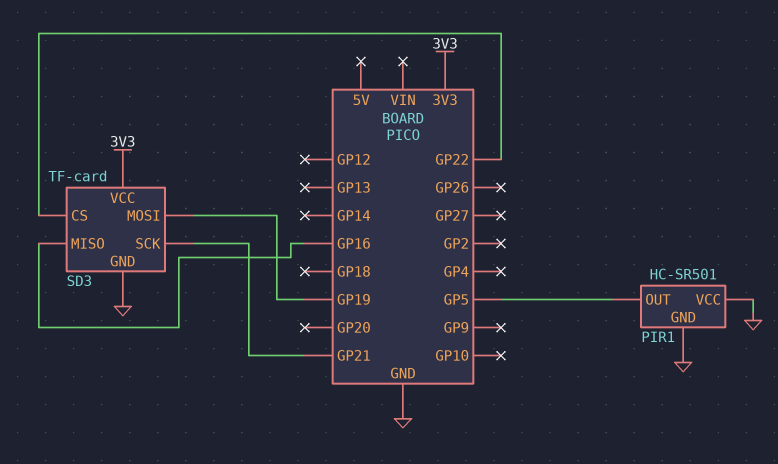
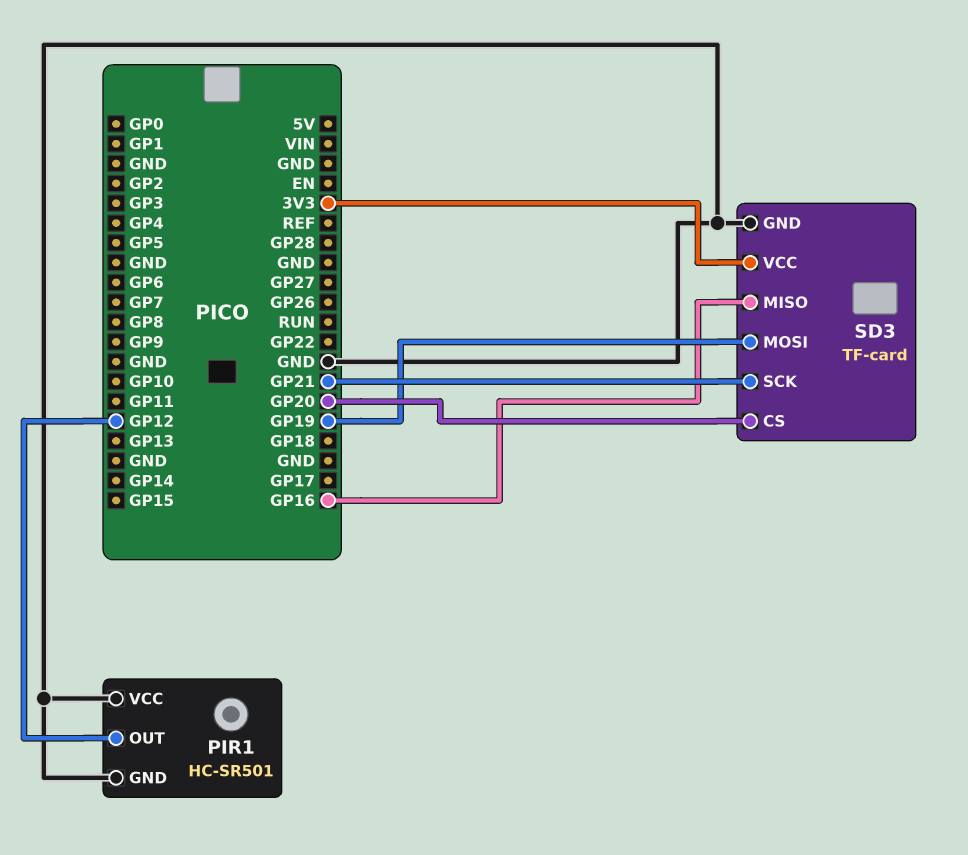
PIR1 pin OUT: GP5 -> GP12
SD3 pin CS: GP22 -> GP20

